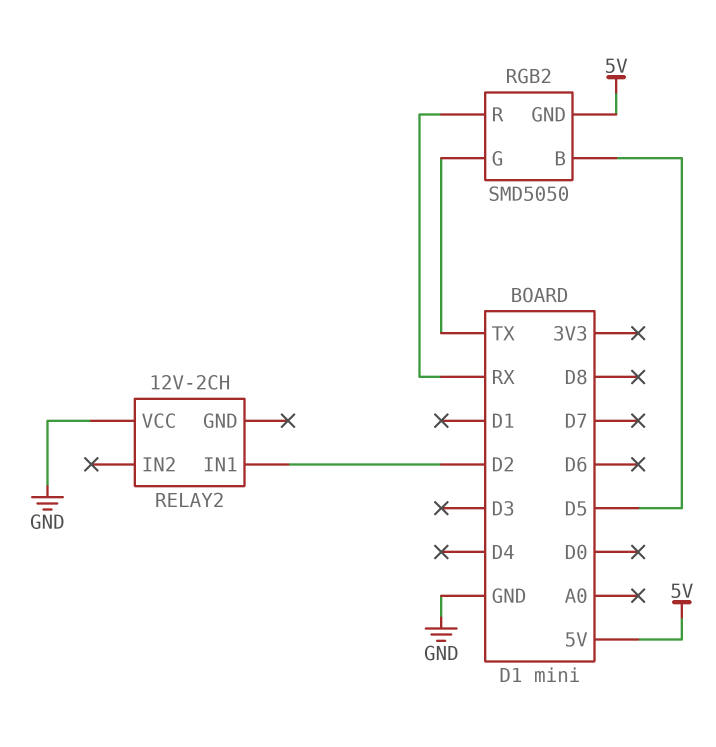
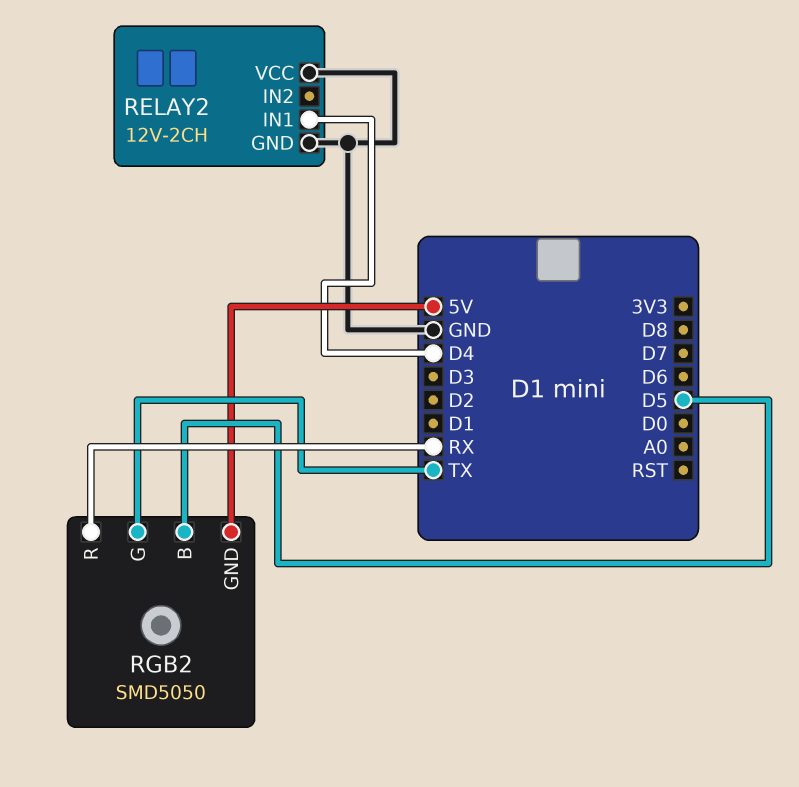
RELAY2 pin GND: none -> GND
RELAY2 pin IN1: D2 -> D4

